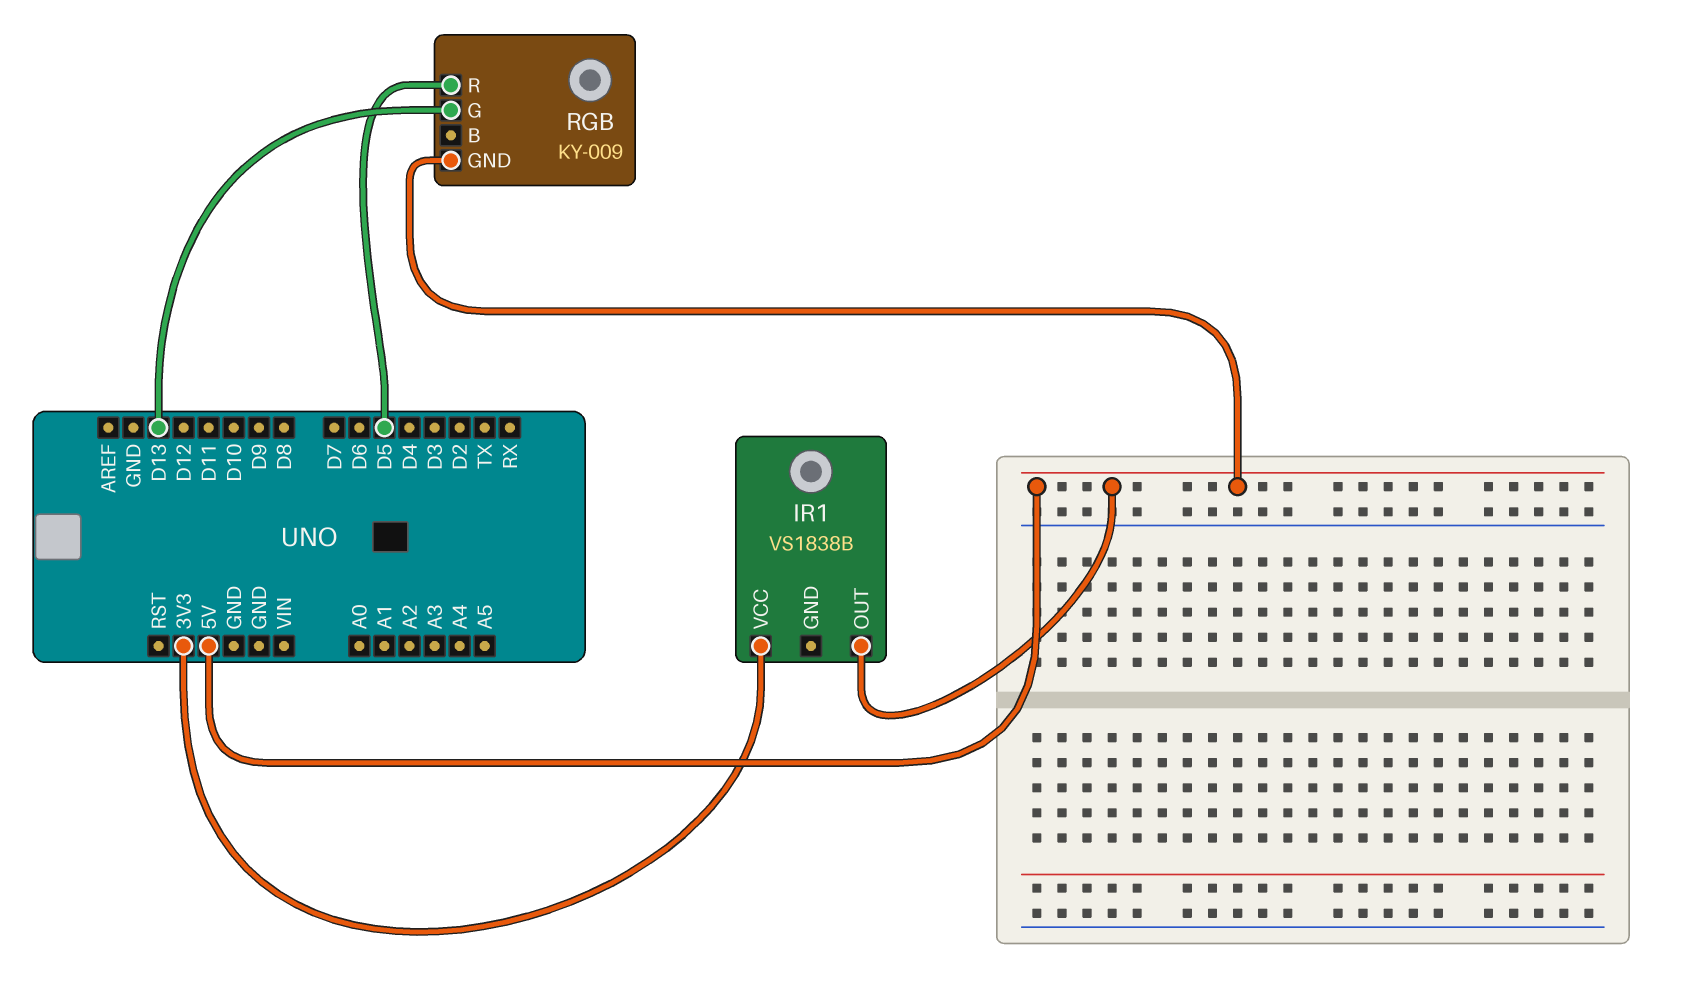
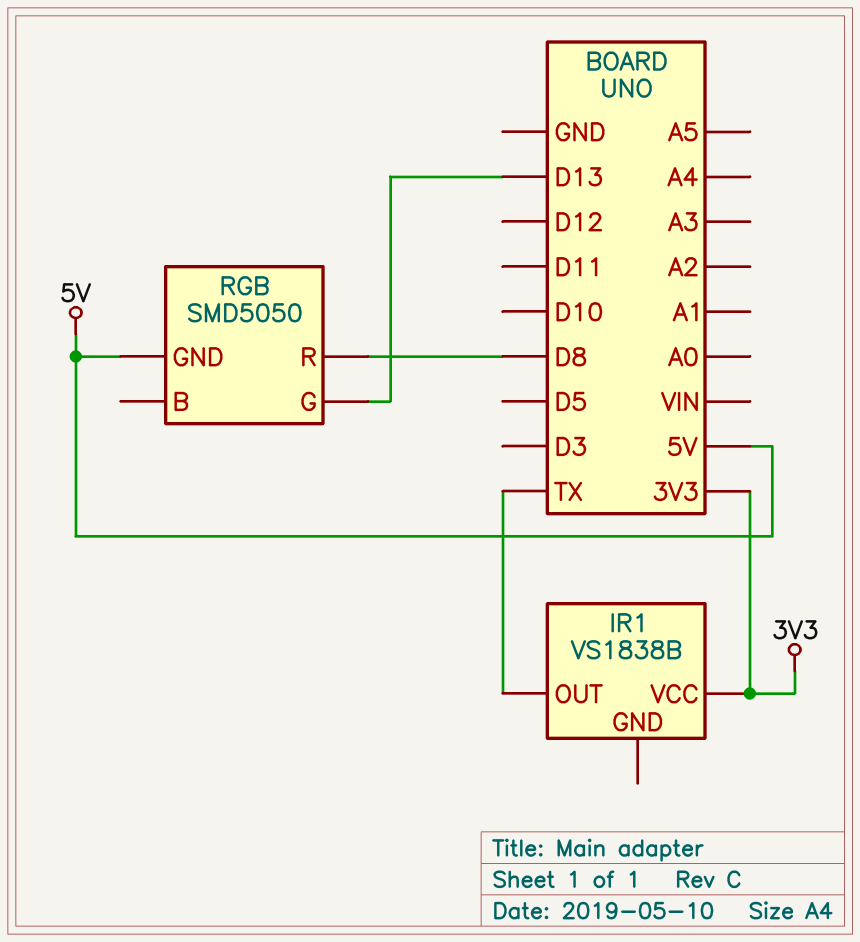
IR1 pin OUT: 5V -> TX
RGB: KY-009 -> SMD5050
RGB pin R: D5 -> D8

